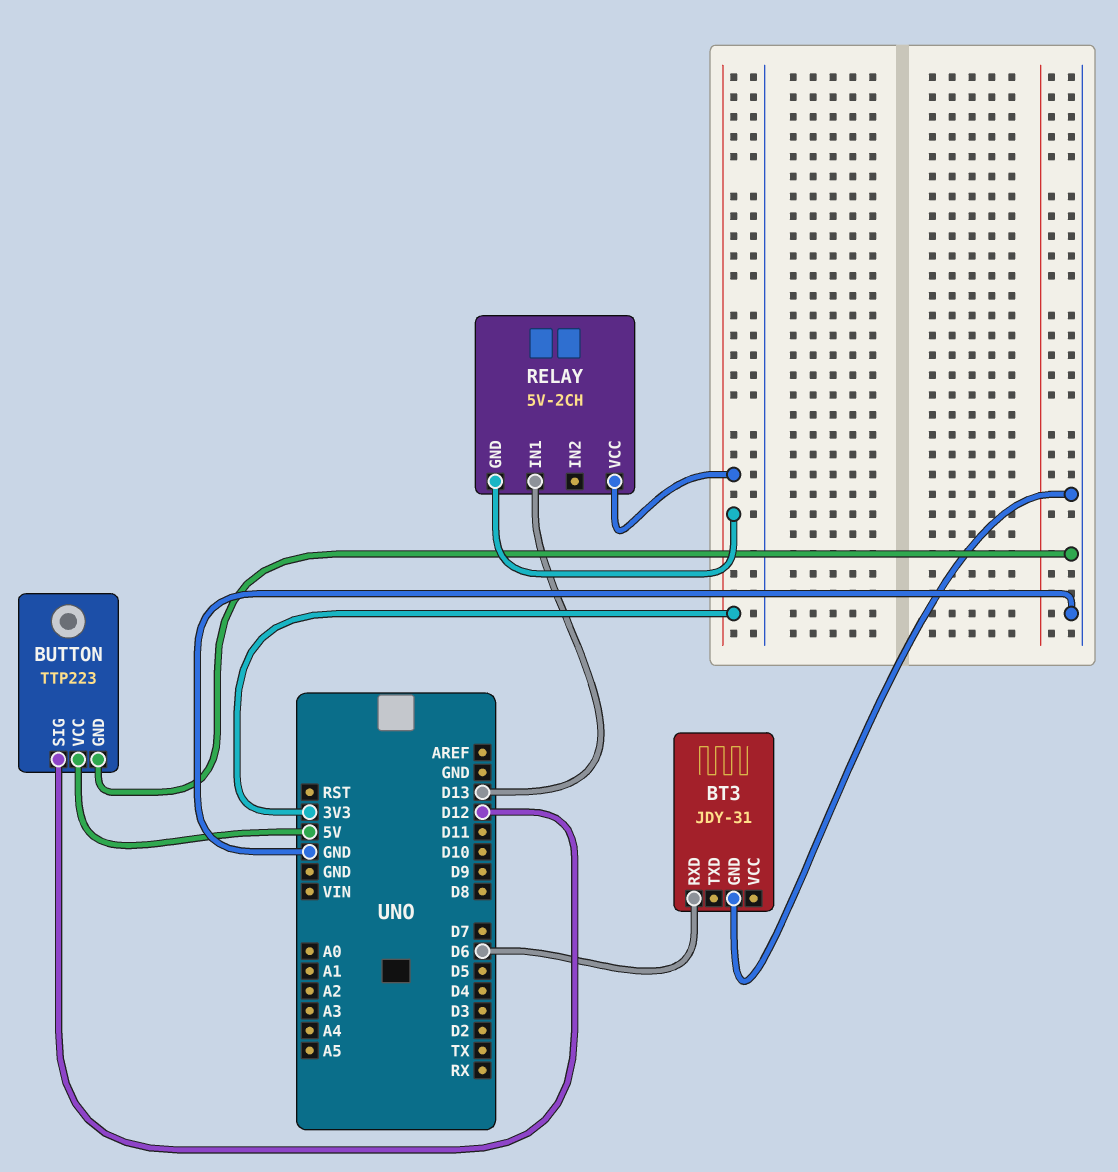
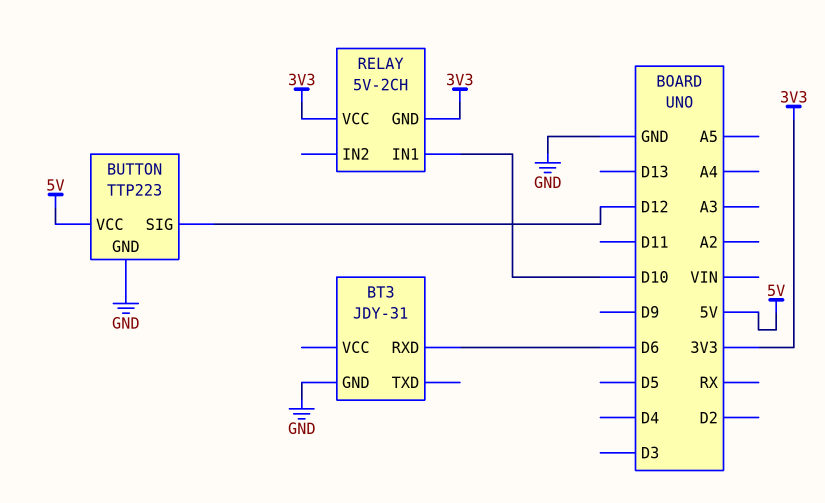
RELAY pin IN1: D13 -> D10

